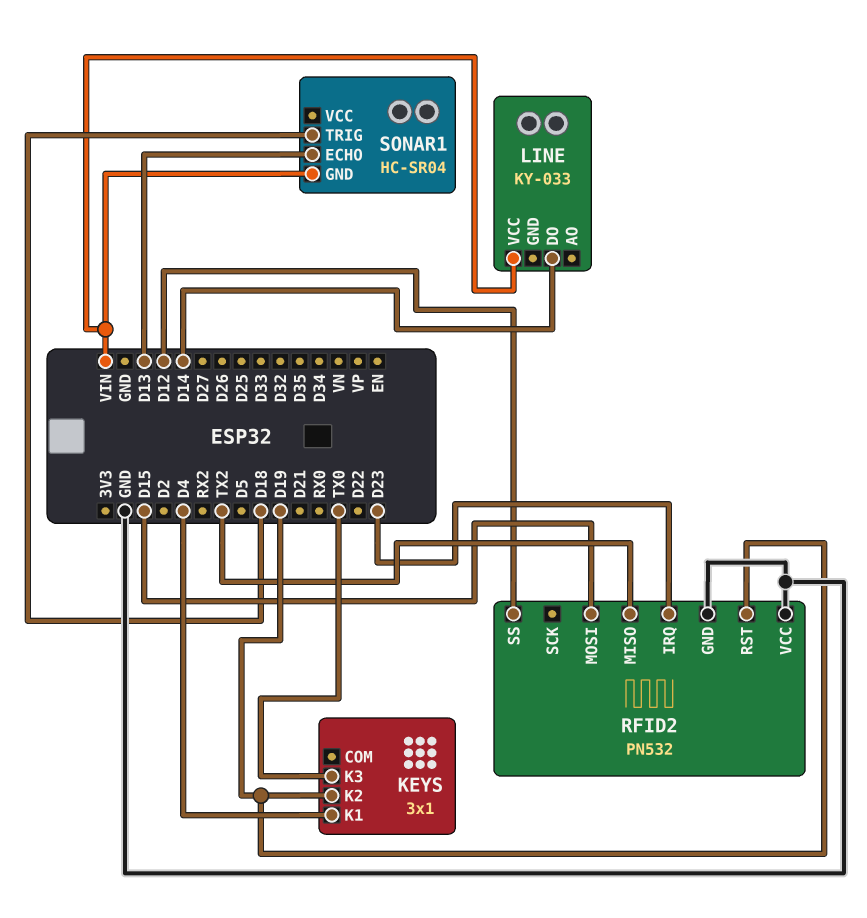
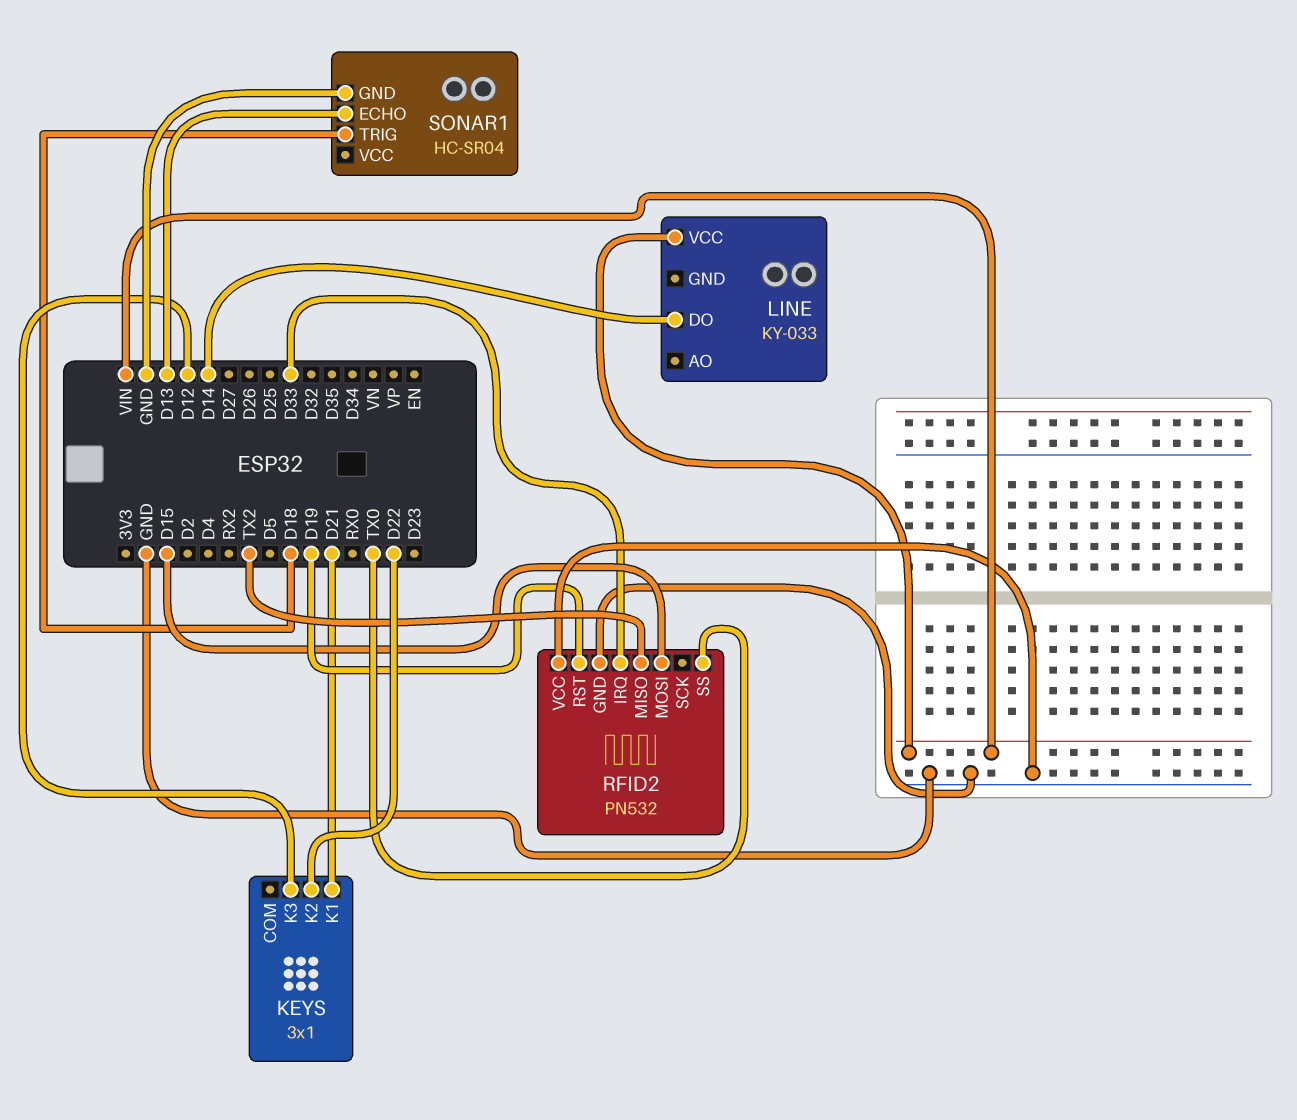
KEYS pin K1: D4 -> D21
KEYS pin K2: D19 -> D22
KEYS pin K3: TX0 -> D12
RFID2 pin IRQ: D23 -> D33
RFID2 pin SS: D12 -> TX0
SONAR1 pin GND: VIN -> GND

